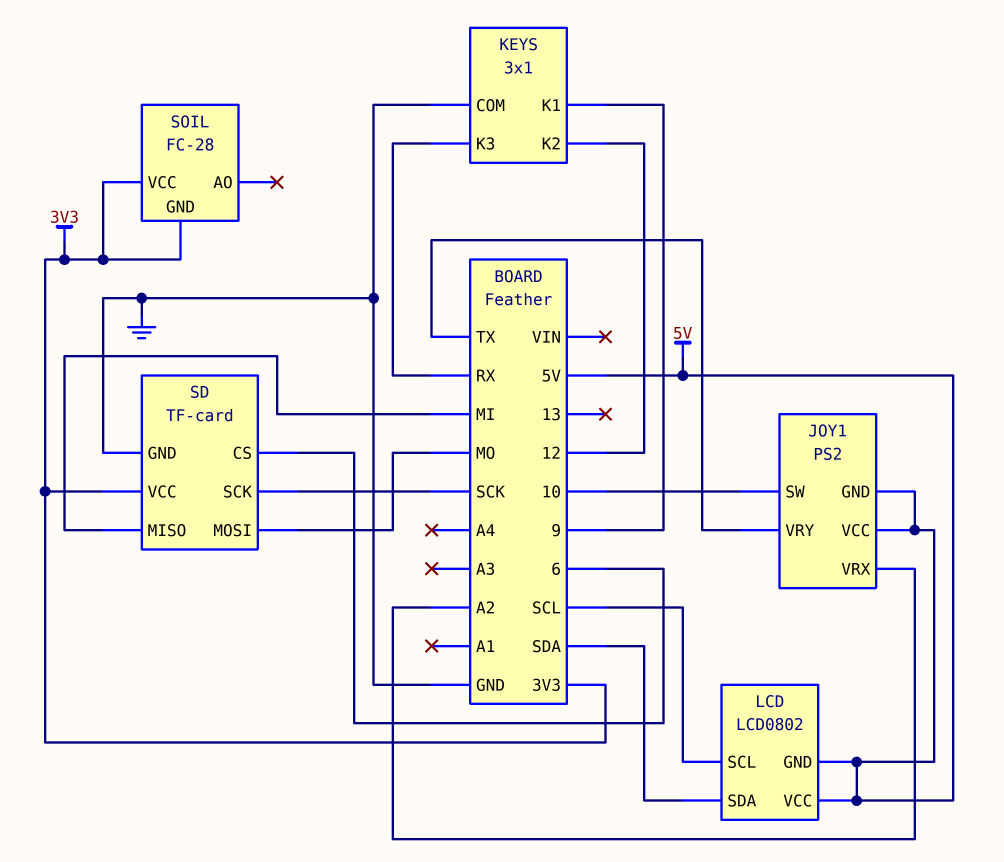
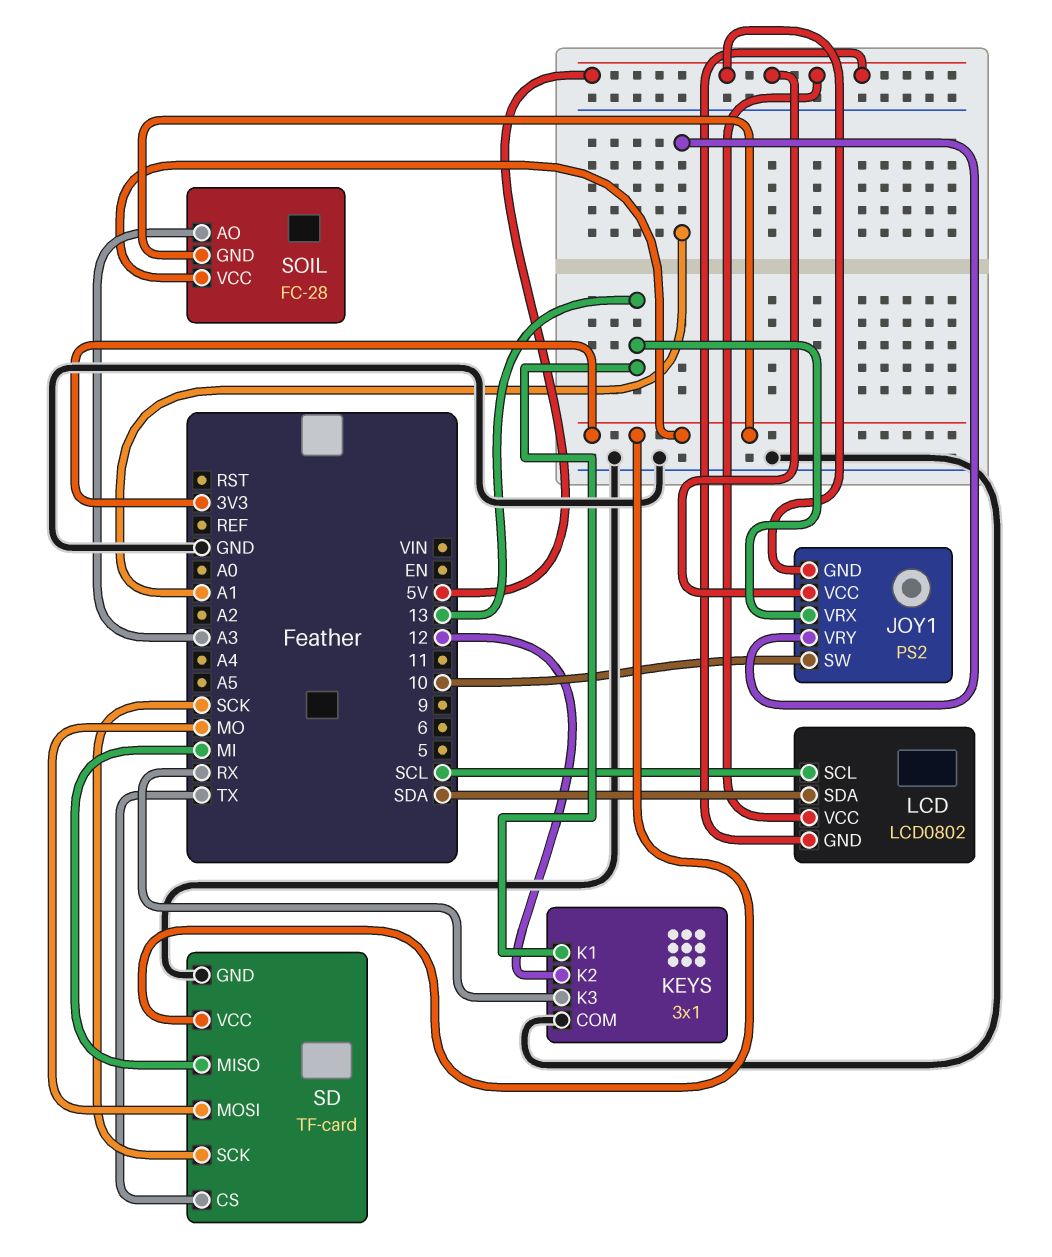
JOY1 pin VRX: A2 -> 13
JOY1 pin VRY: TX -> A1
KEYS pin K1: 9 -> 13
SD pin CS: 6 -> TX
SOIL pin AO: none -> A3

